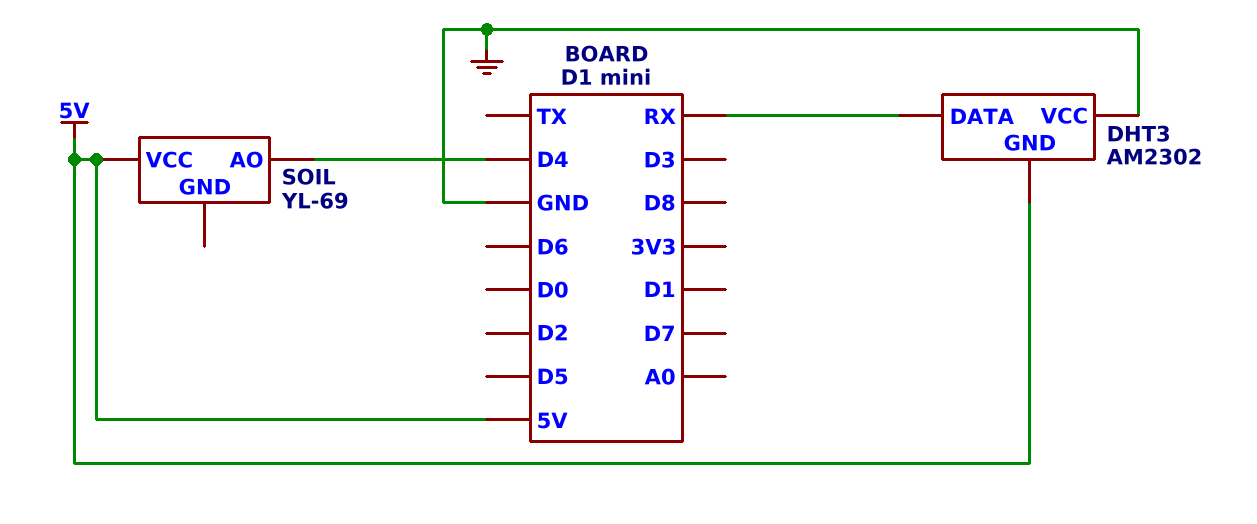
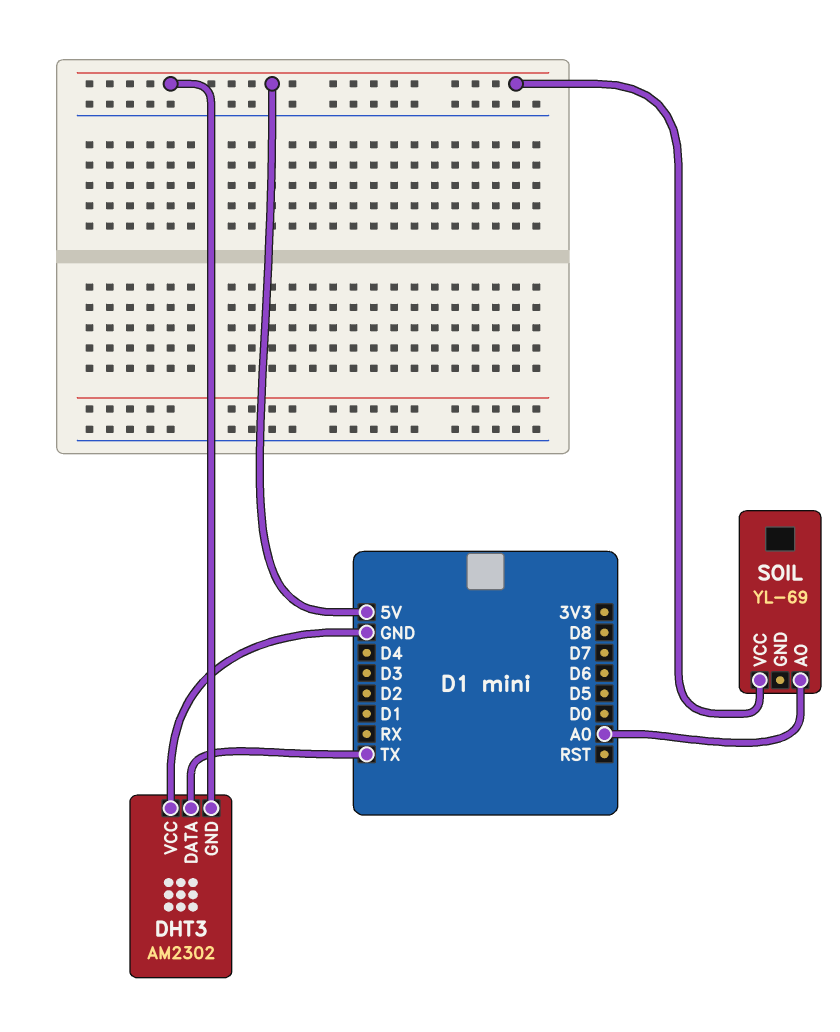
DHT3 pin DATA: RX -> TX
SOIL pin AO: D4 -> A0

